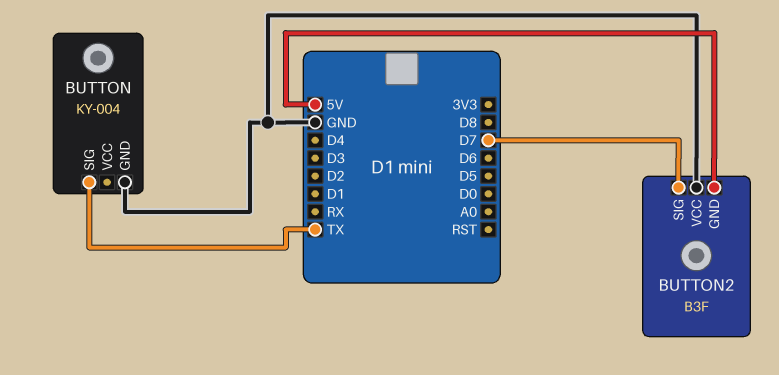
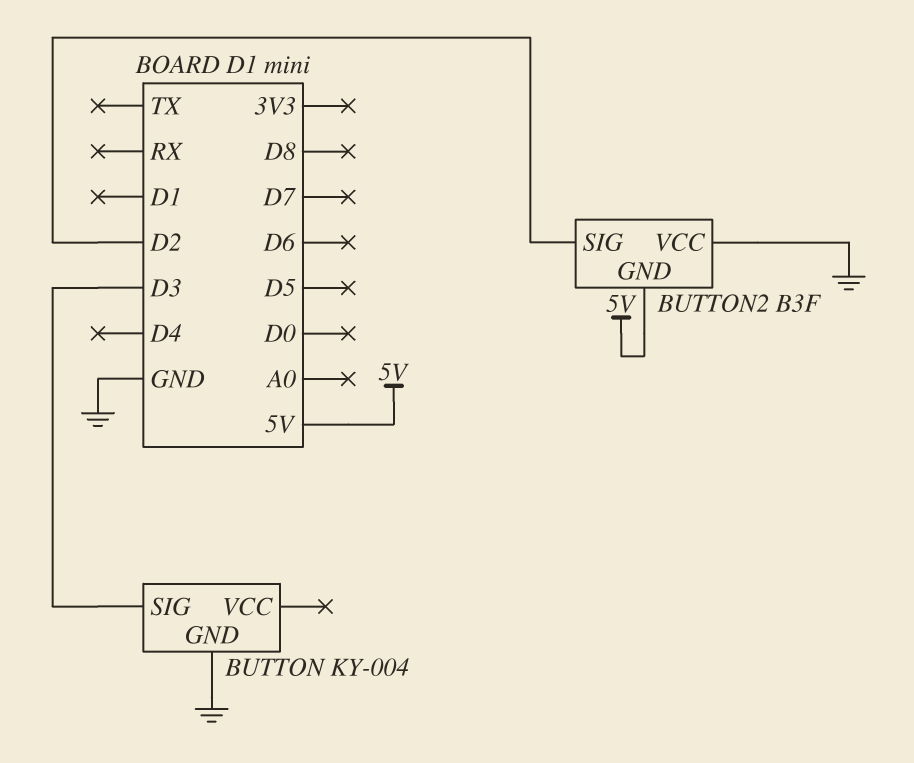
BUTTON pin SIG: TX -> D3
BUTTON2 pin SIG: D7 -> D2

